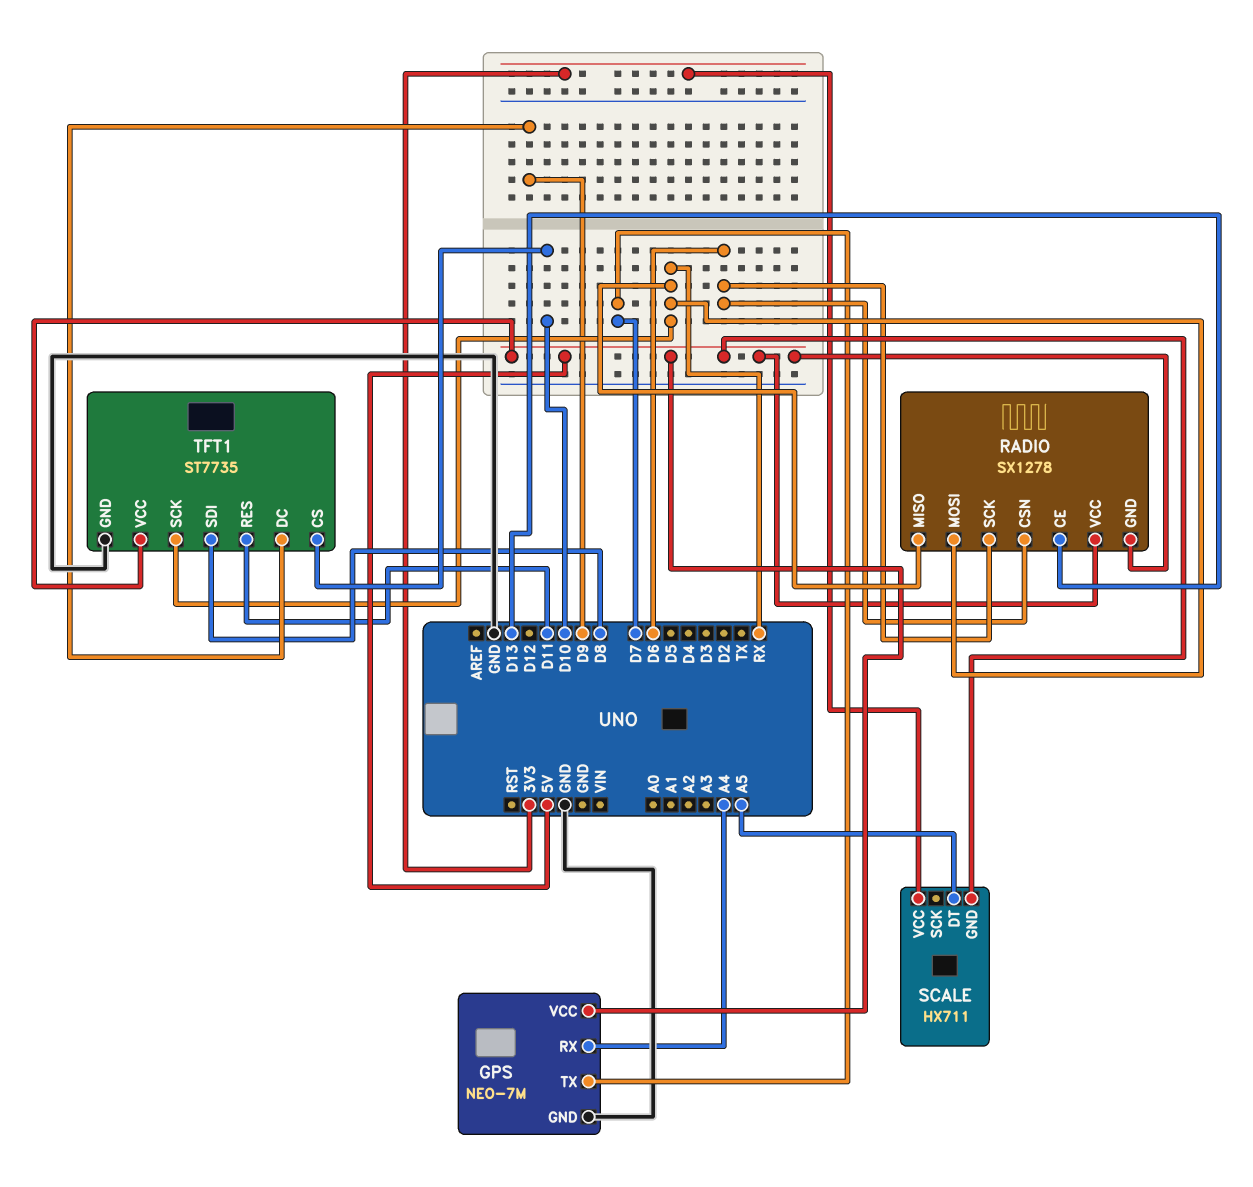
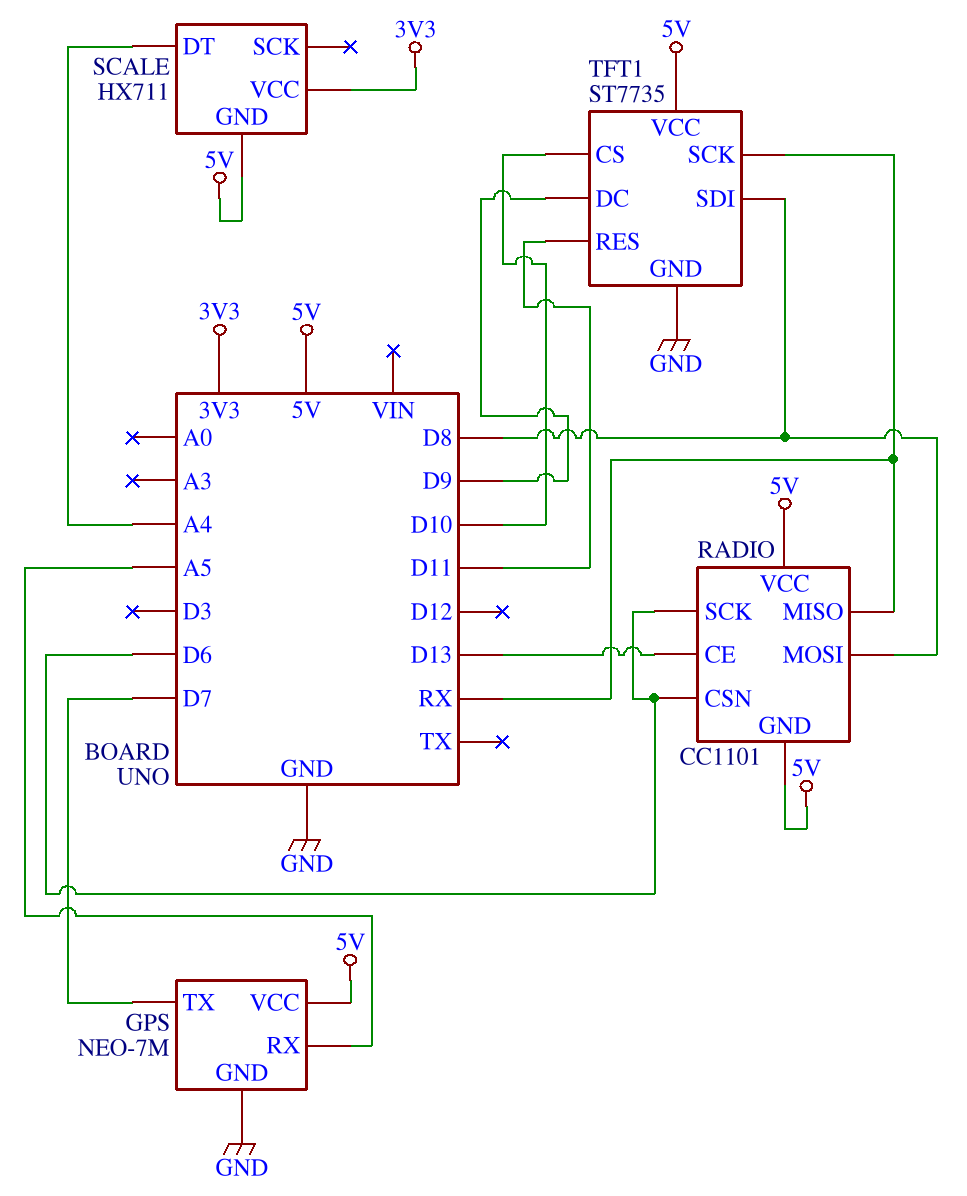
GPS pin RX: A4 -> A5
RADIO: SX1278 -> CC1101
RADIO pin MOSI: RX -> D8
SCALE pin DT: A5 -> A4

